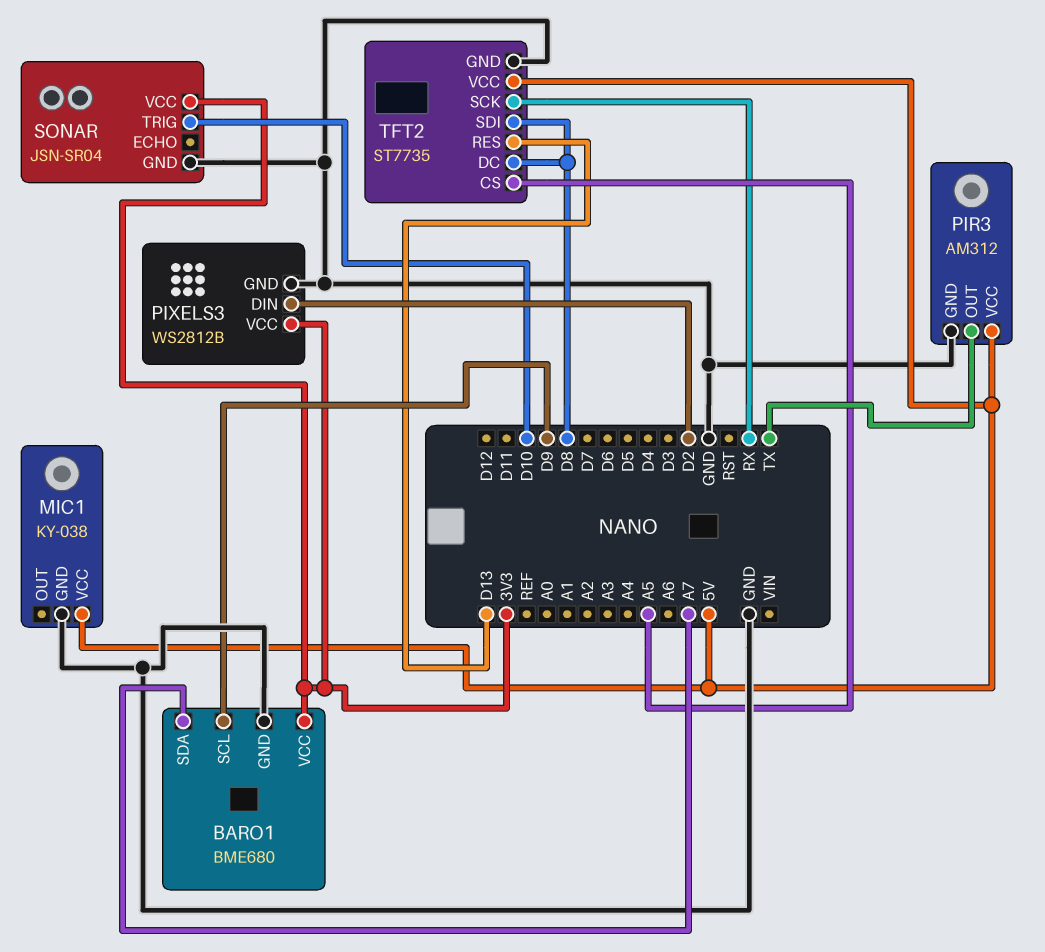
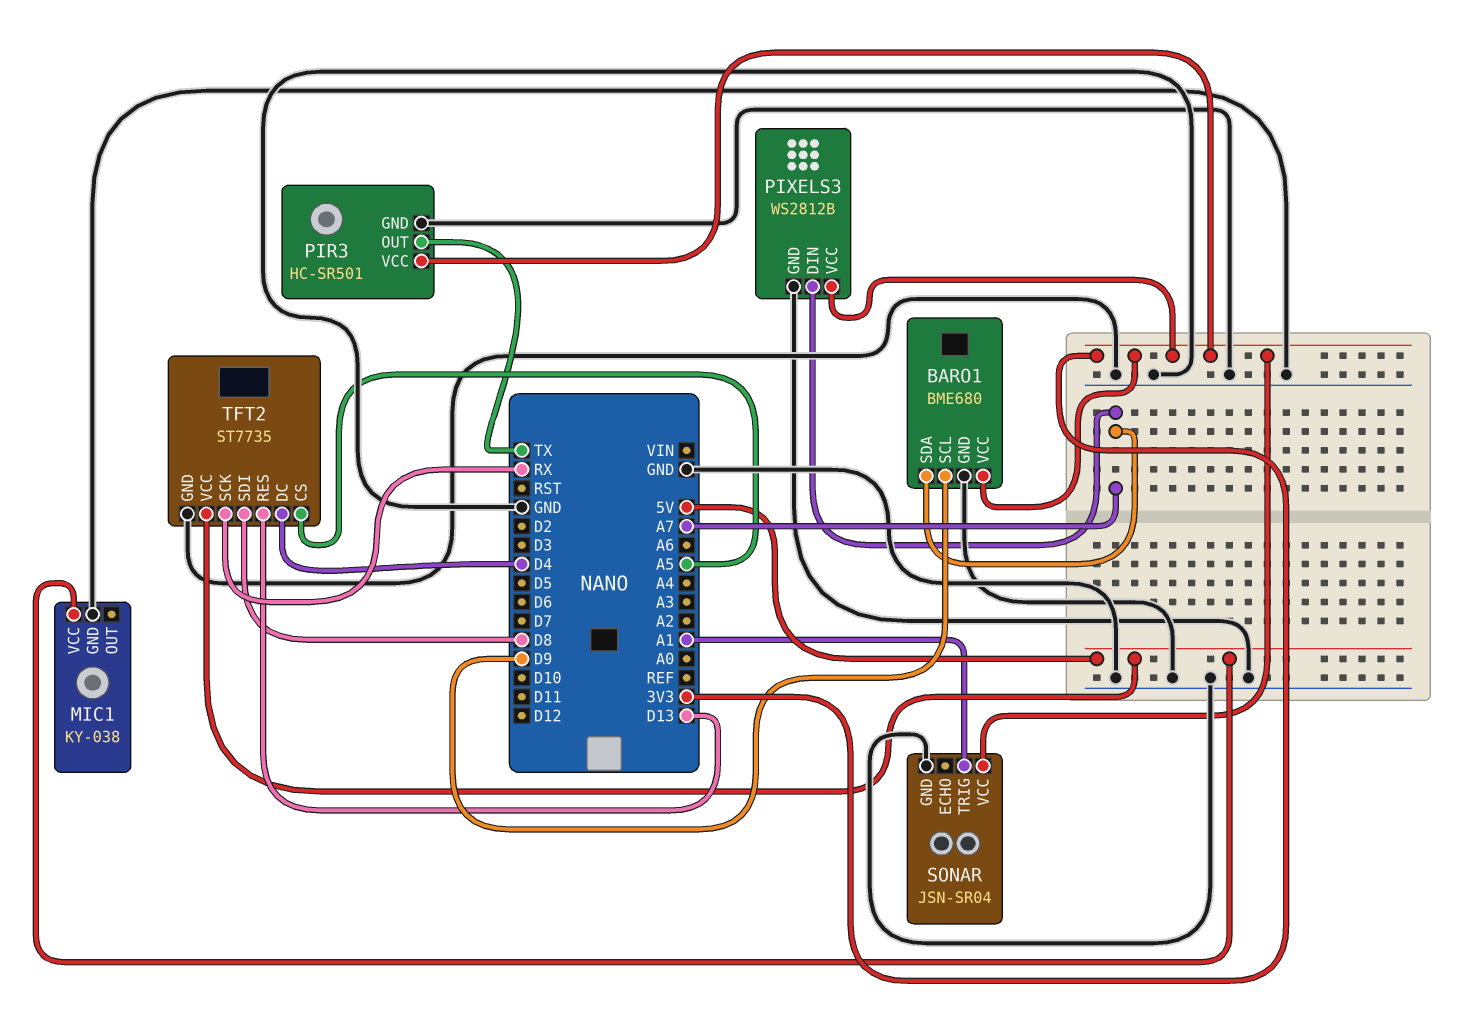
PIR3: AM312 -> HC-SR501
PIR3 pin VCC: 5V -> 3V3
PIXELS3 pin DIN: D2 -> A7
SONAR pin TRIG: D10 -> A1
TFT2 pin DC: D8 -> D4

